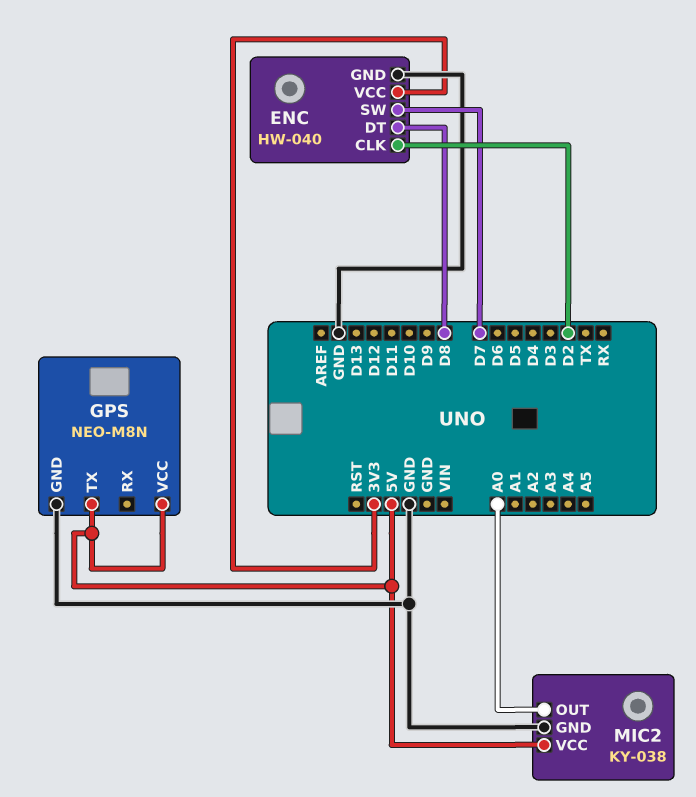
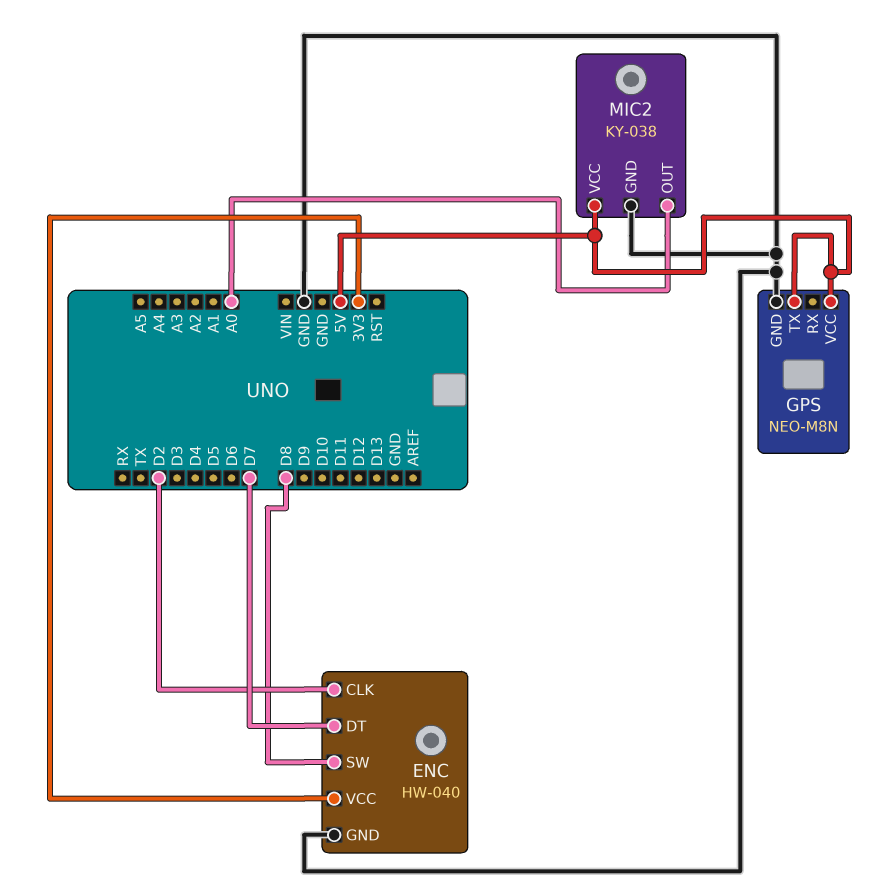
ENC pin DT: D8 -> D7
ENC pin SW: D7 -> D8

